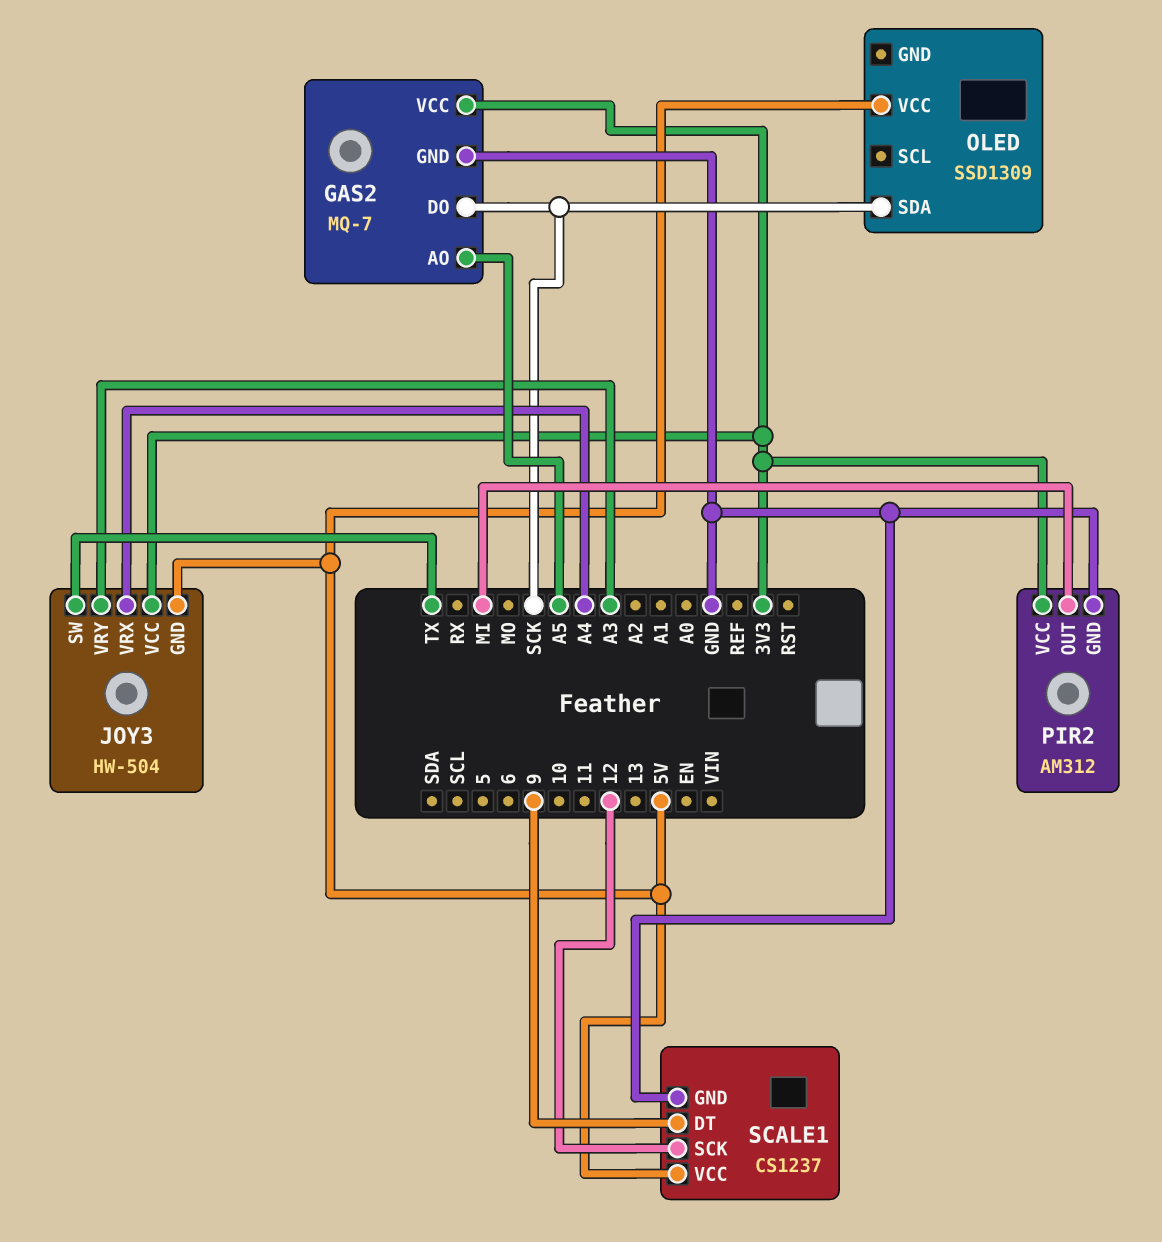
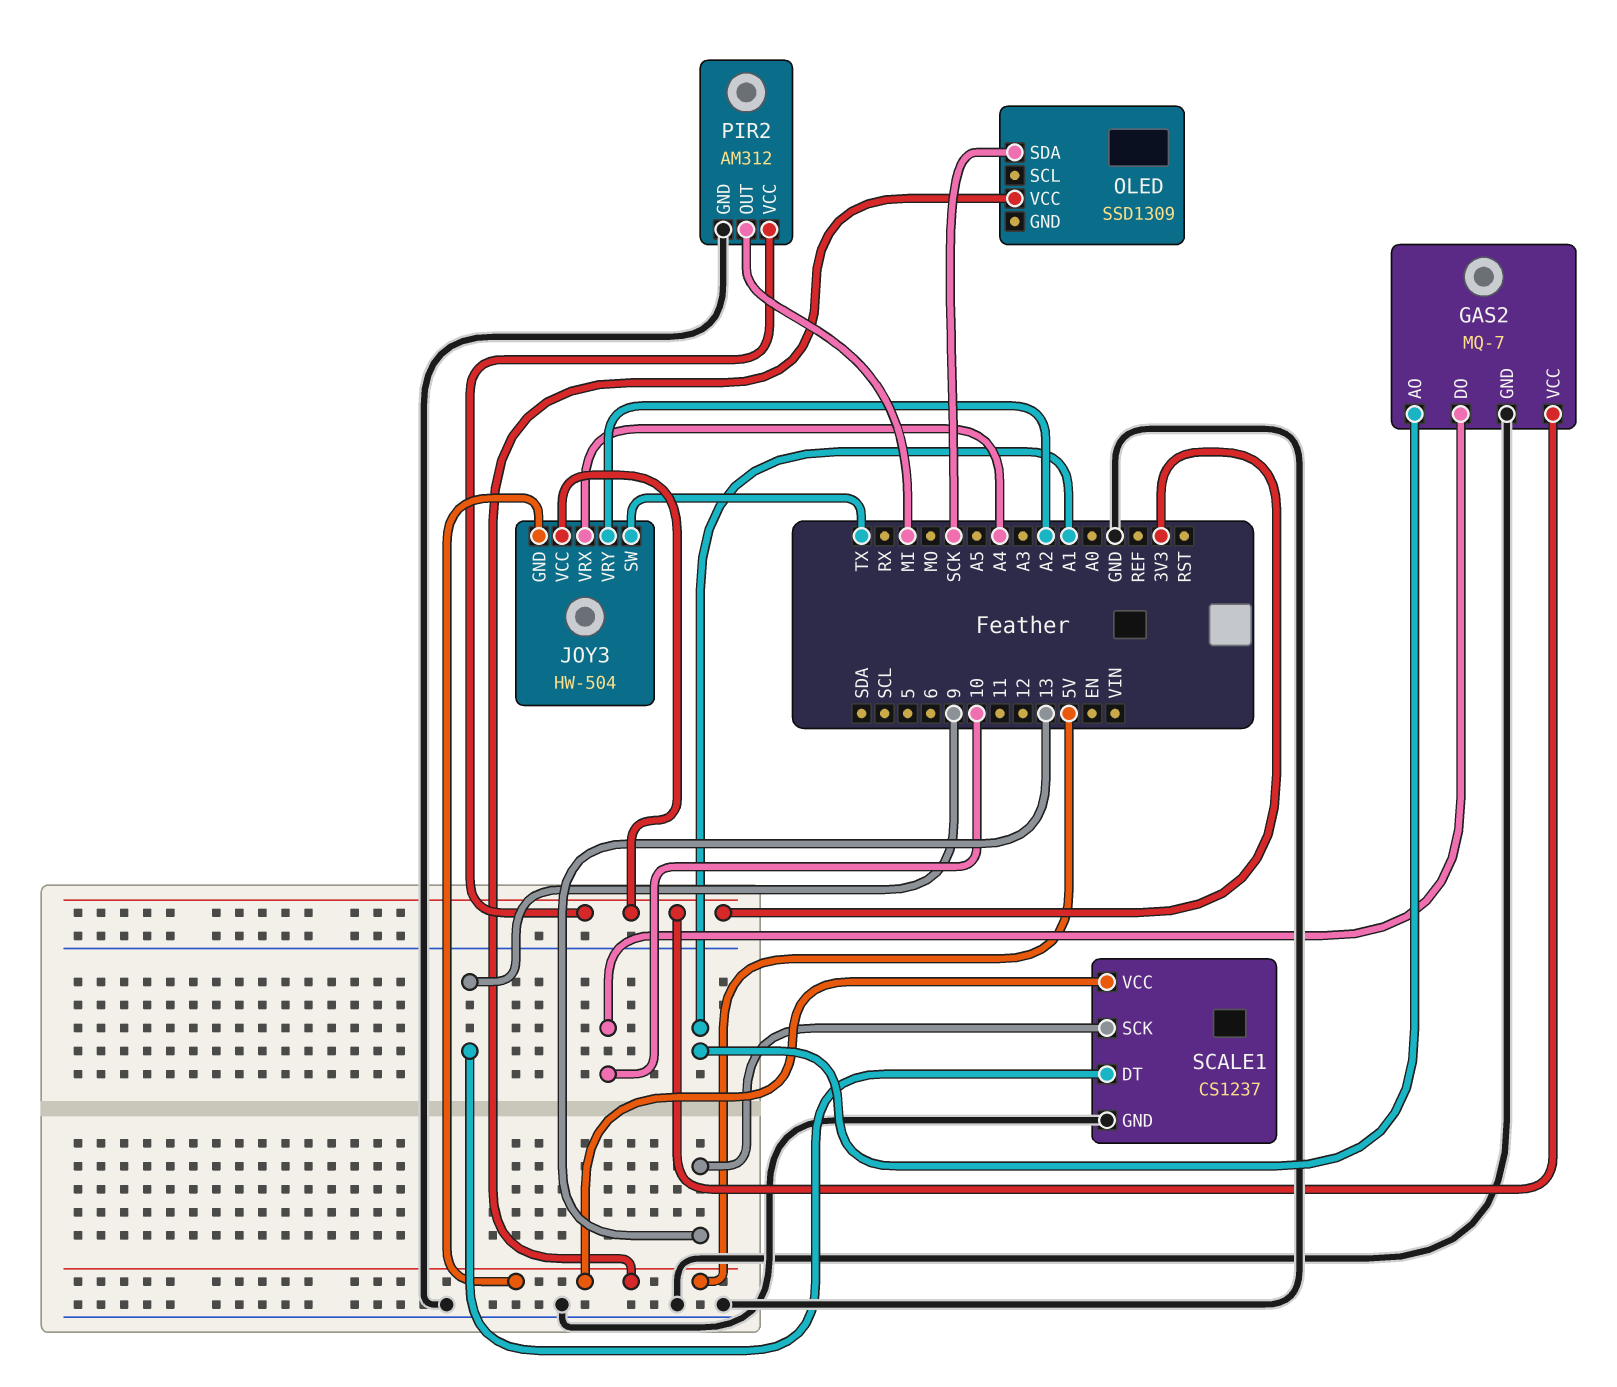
GAS2 pin AO: A5 -> A1
GAS2 pin DO: SCK -> 10
JOY3 pin VRY: A3 -> A2
SCALE1 pin SCK: 12 -> 13

